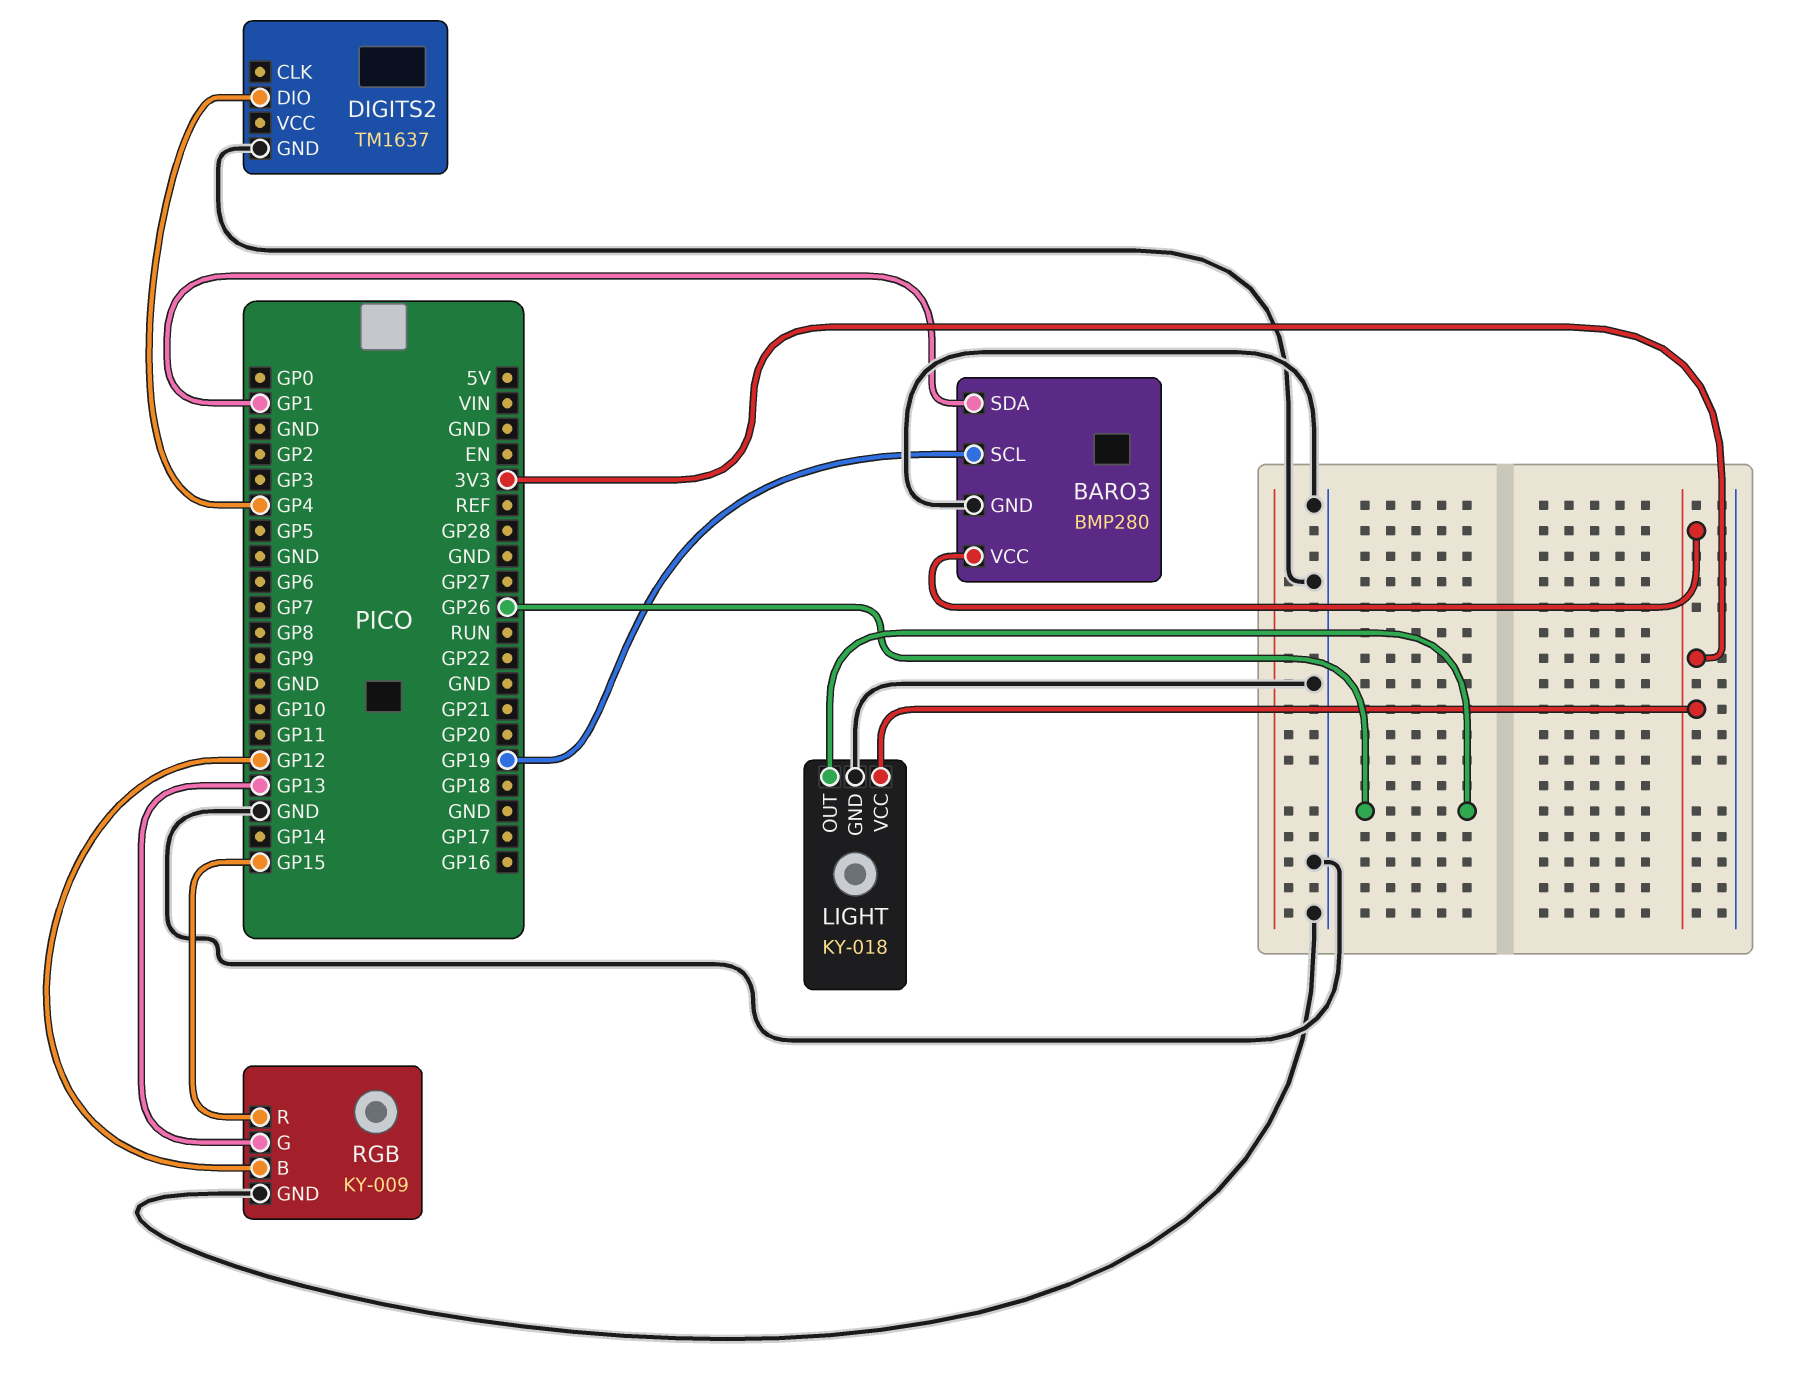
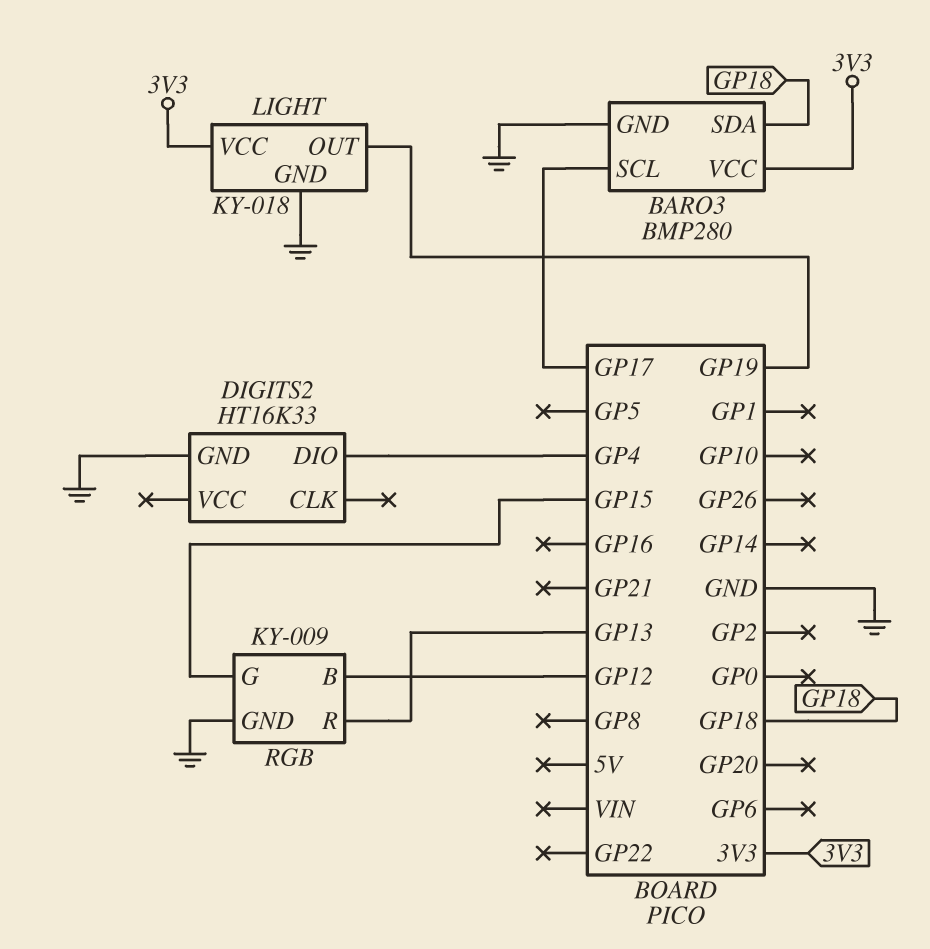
BARO3 pin SCL: GP19 -> GP17
BARO3 pin SDA: GP1 -> GP18
DIGITS2: TM1637 -> HT16K33
LIGHT pin OUT: GP26 -> GP19
RGB pin G: GP13 -> GP15
RGB pin R: GP15 -> GP13

